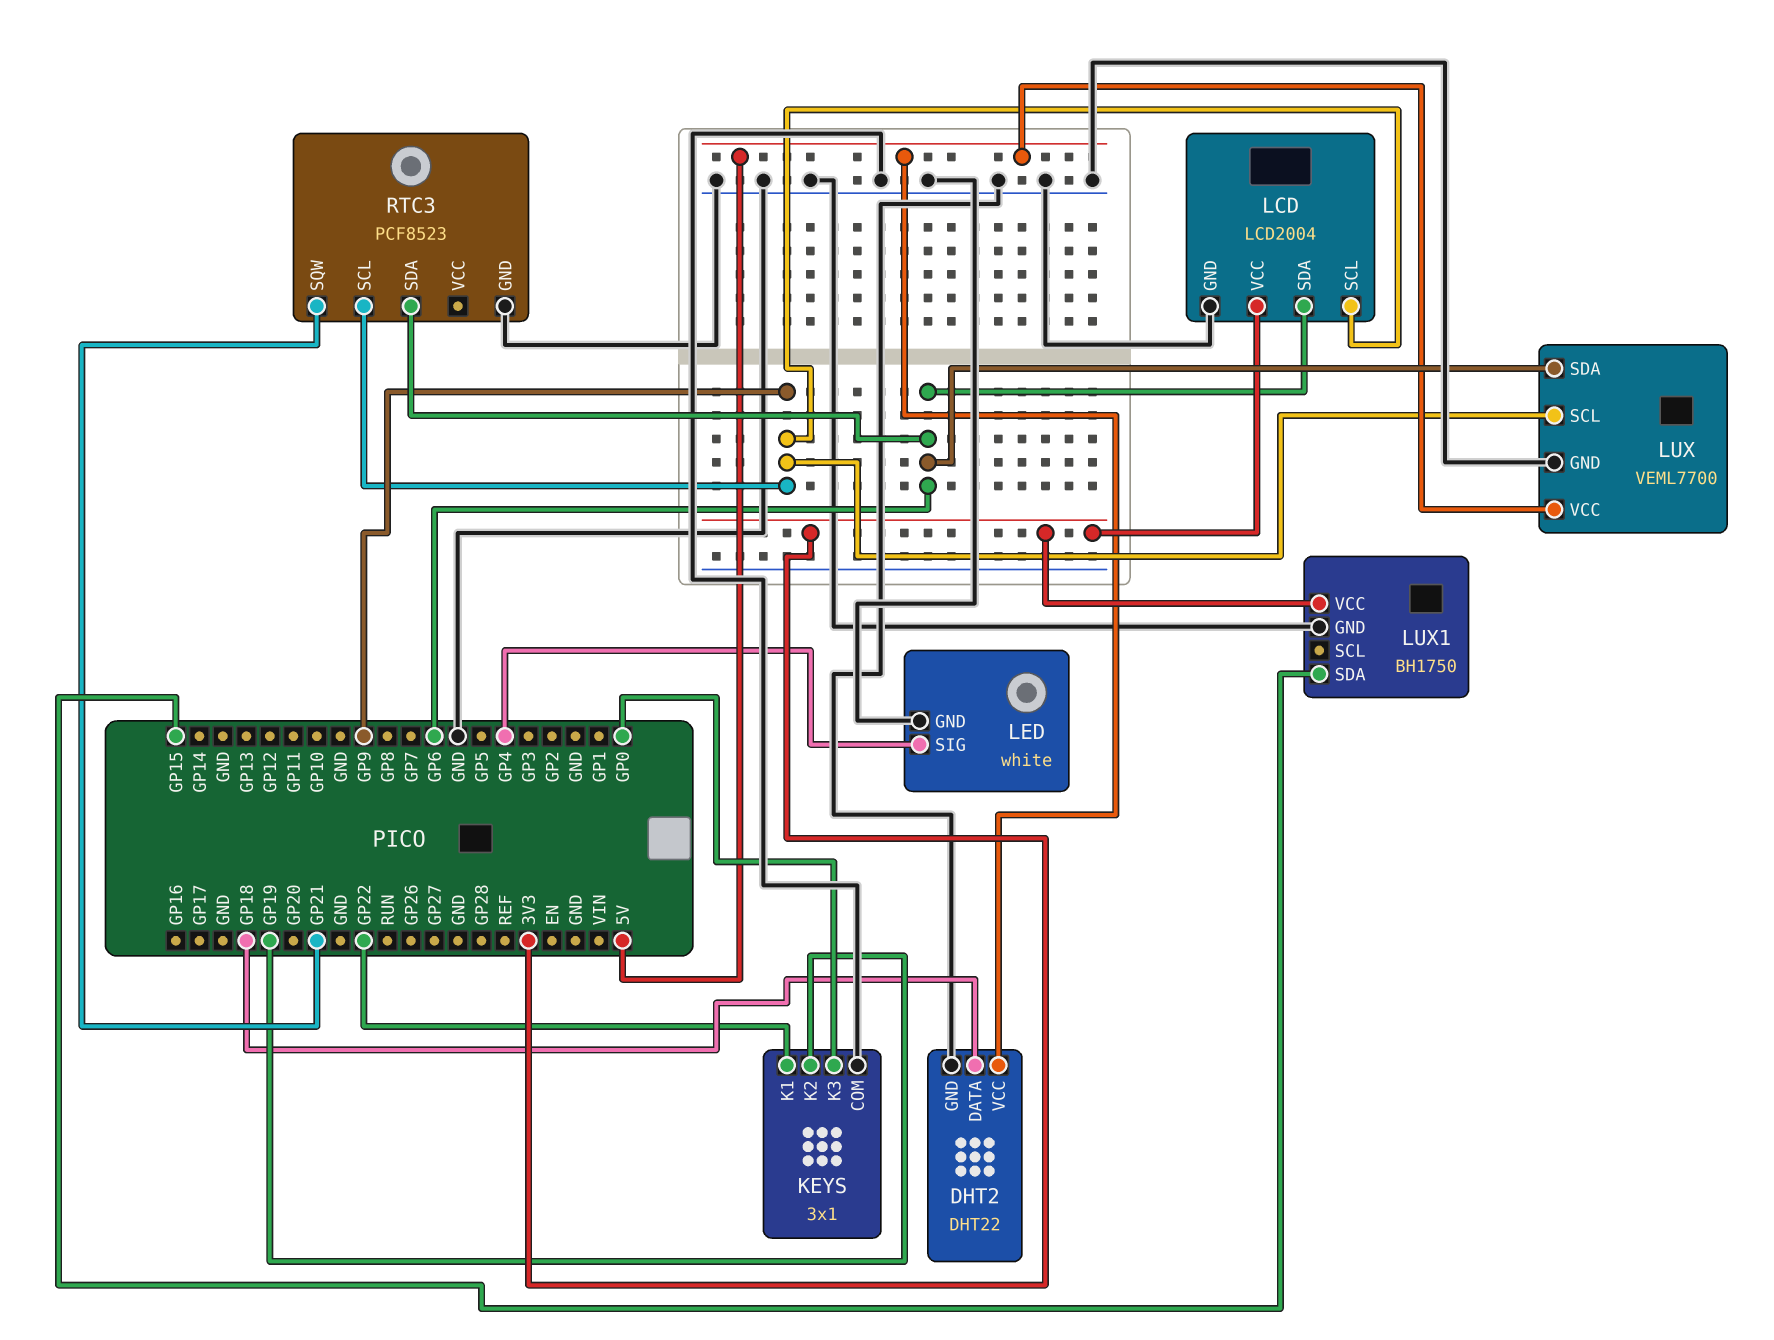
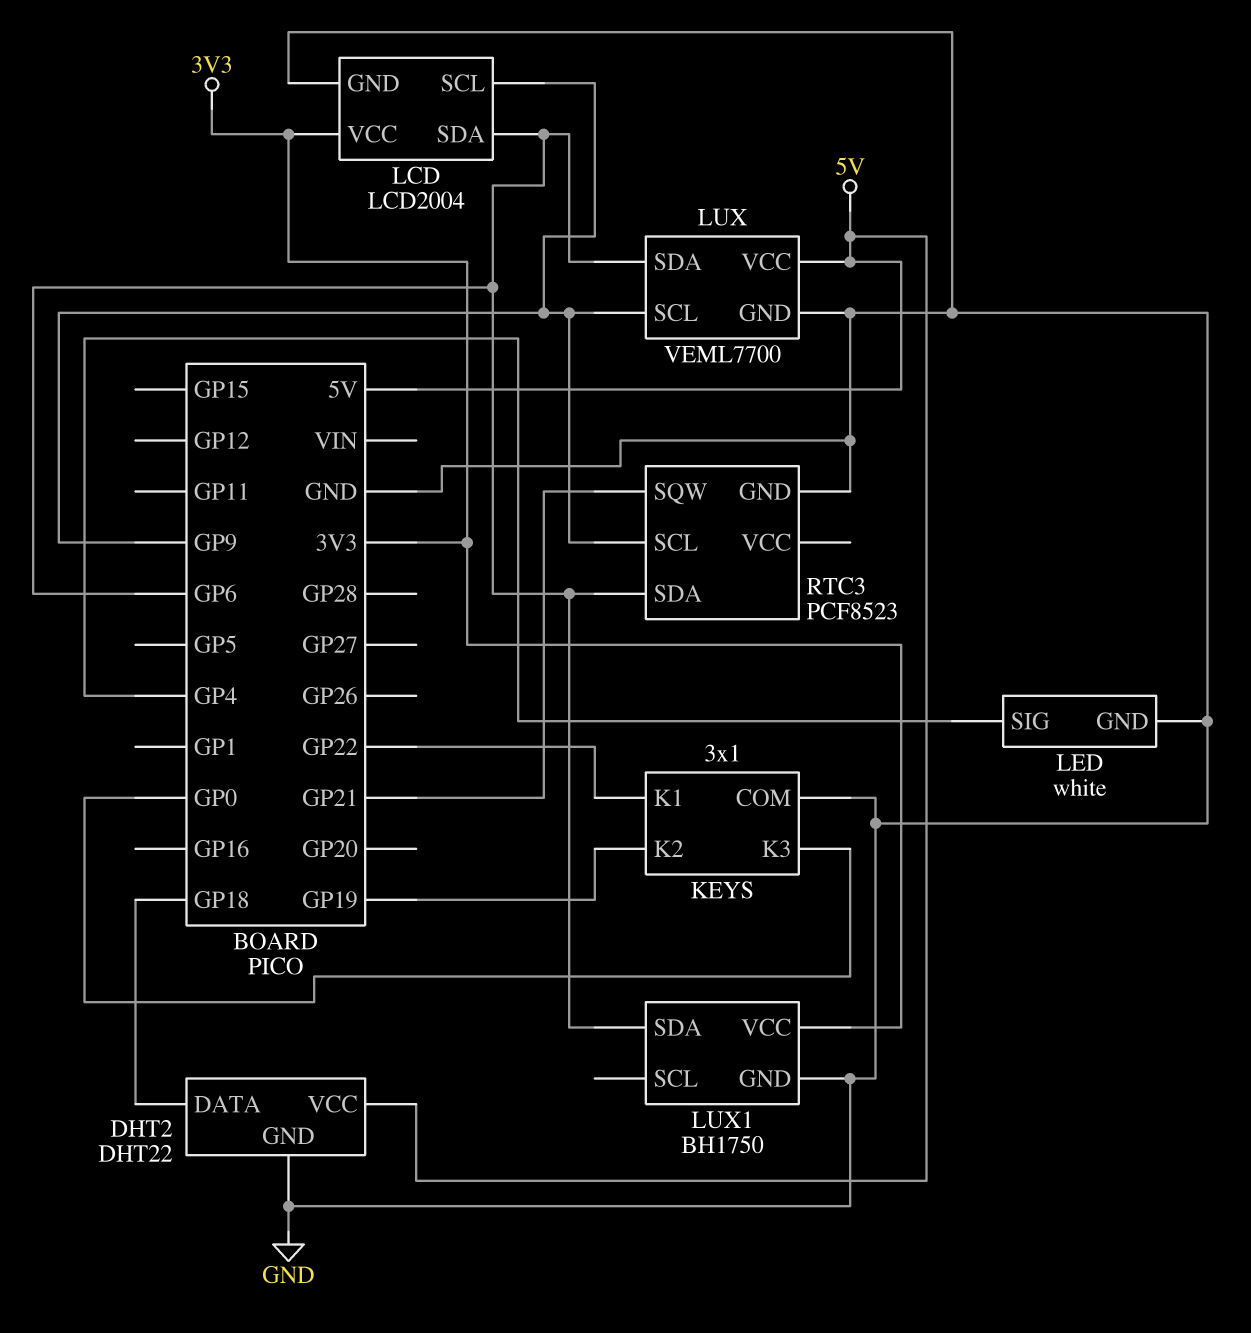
LUX1 pin SDA: GP15 -> GP6

